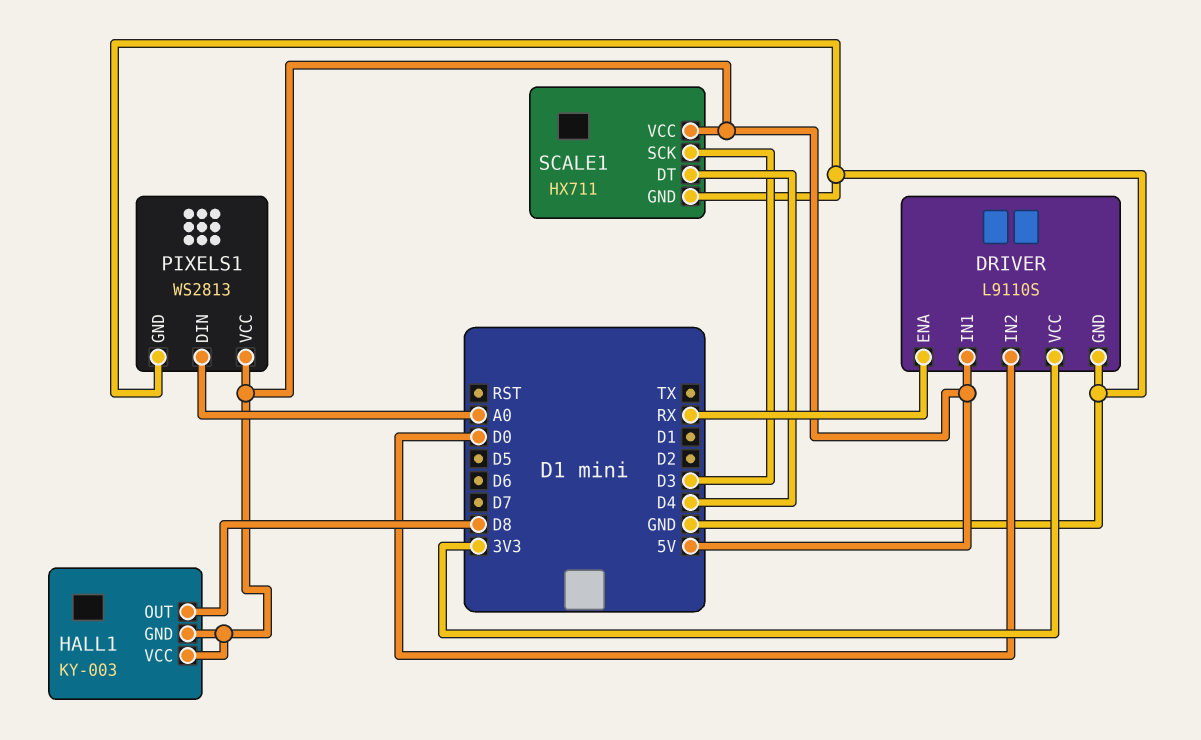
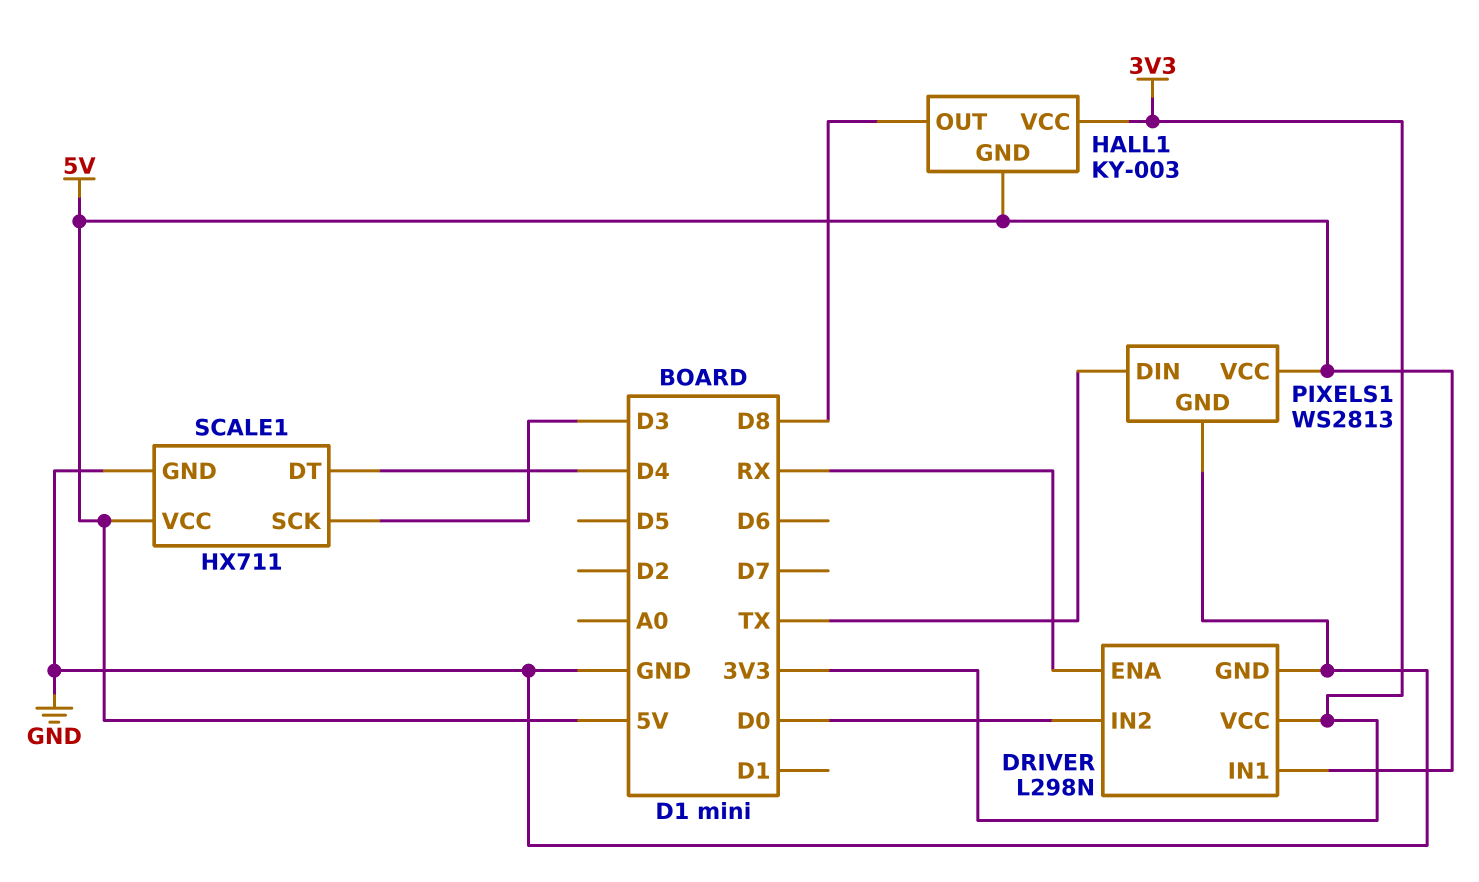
DRIVER: L9110S -> L298N
HALL1 pin VCC: 5V -> 3V3
PIXELS1 pin DIN: A0 -> TX

